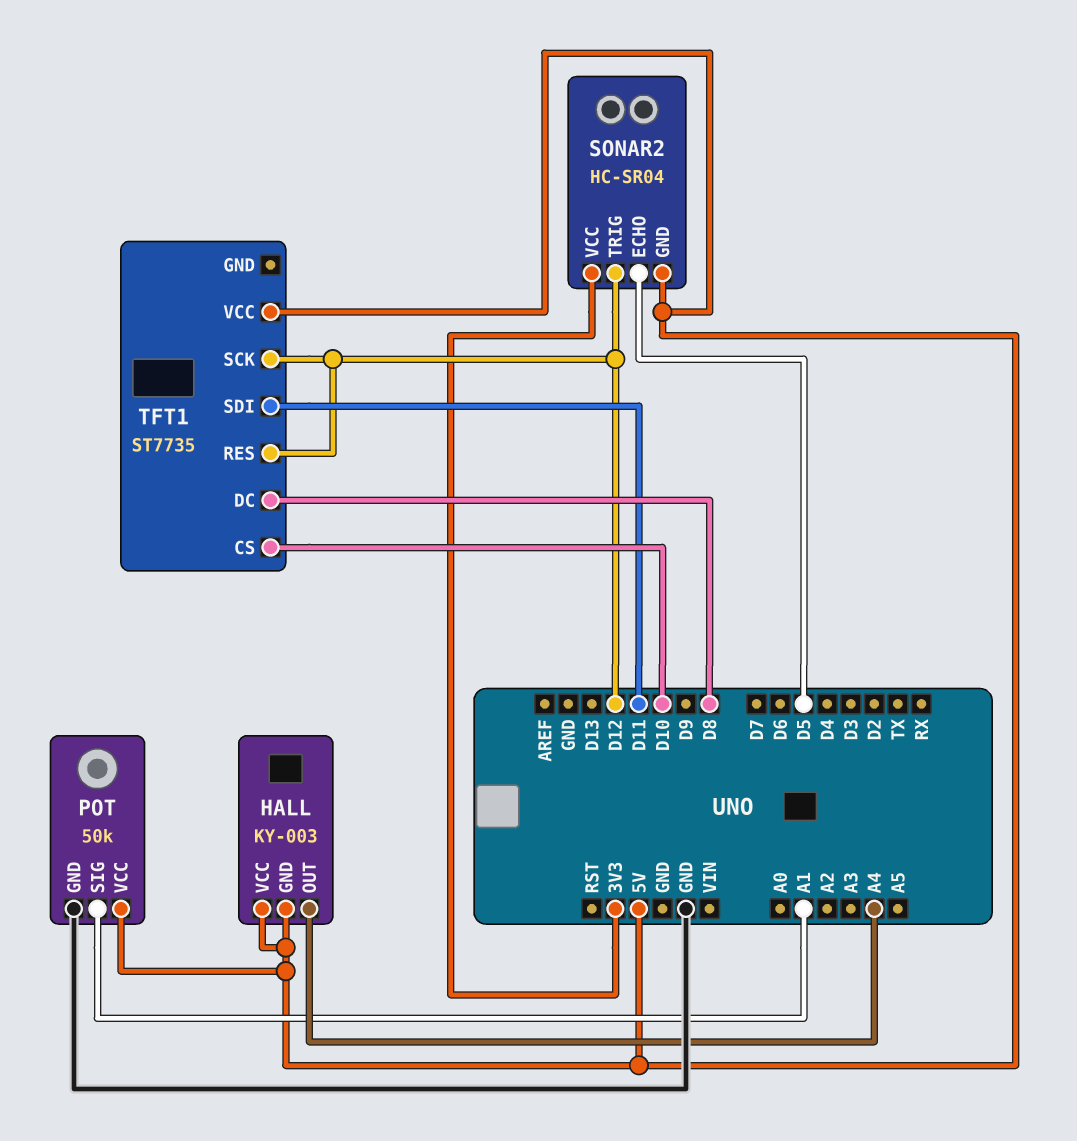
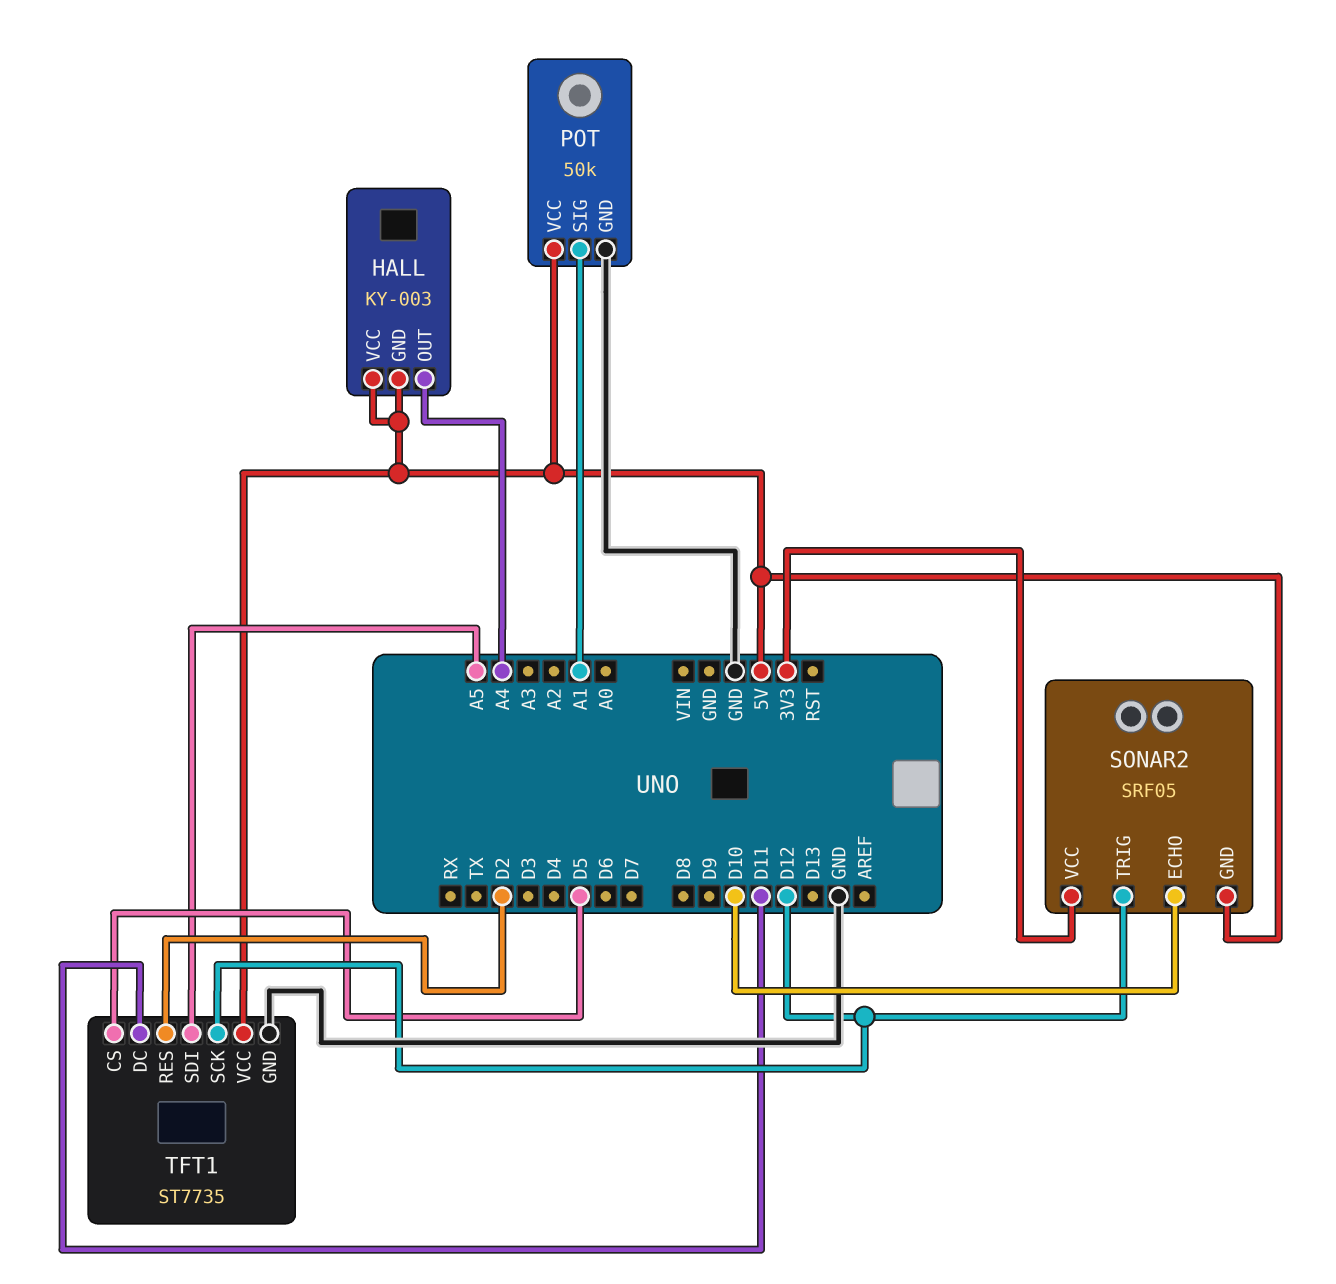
SONAR2: HC-SR04 -> SRF05
SONAR2 pin ECHO: D5 -> D10
TFT1 pin CS: D10 -> D5
TFT1 pin DC: D8 -> D11
TFT1 pin GND: none -> GND
TFT1 pin RES: D12 -> D2
TFT1 pin SDI: D11 -> A5

